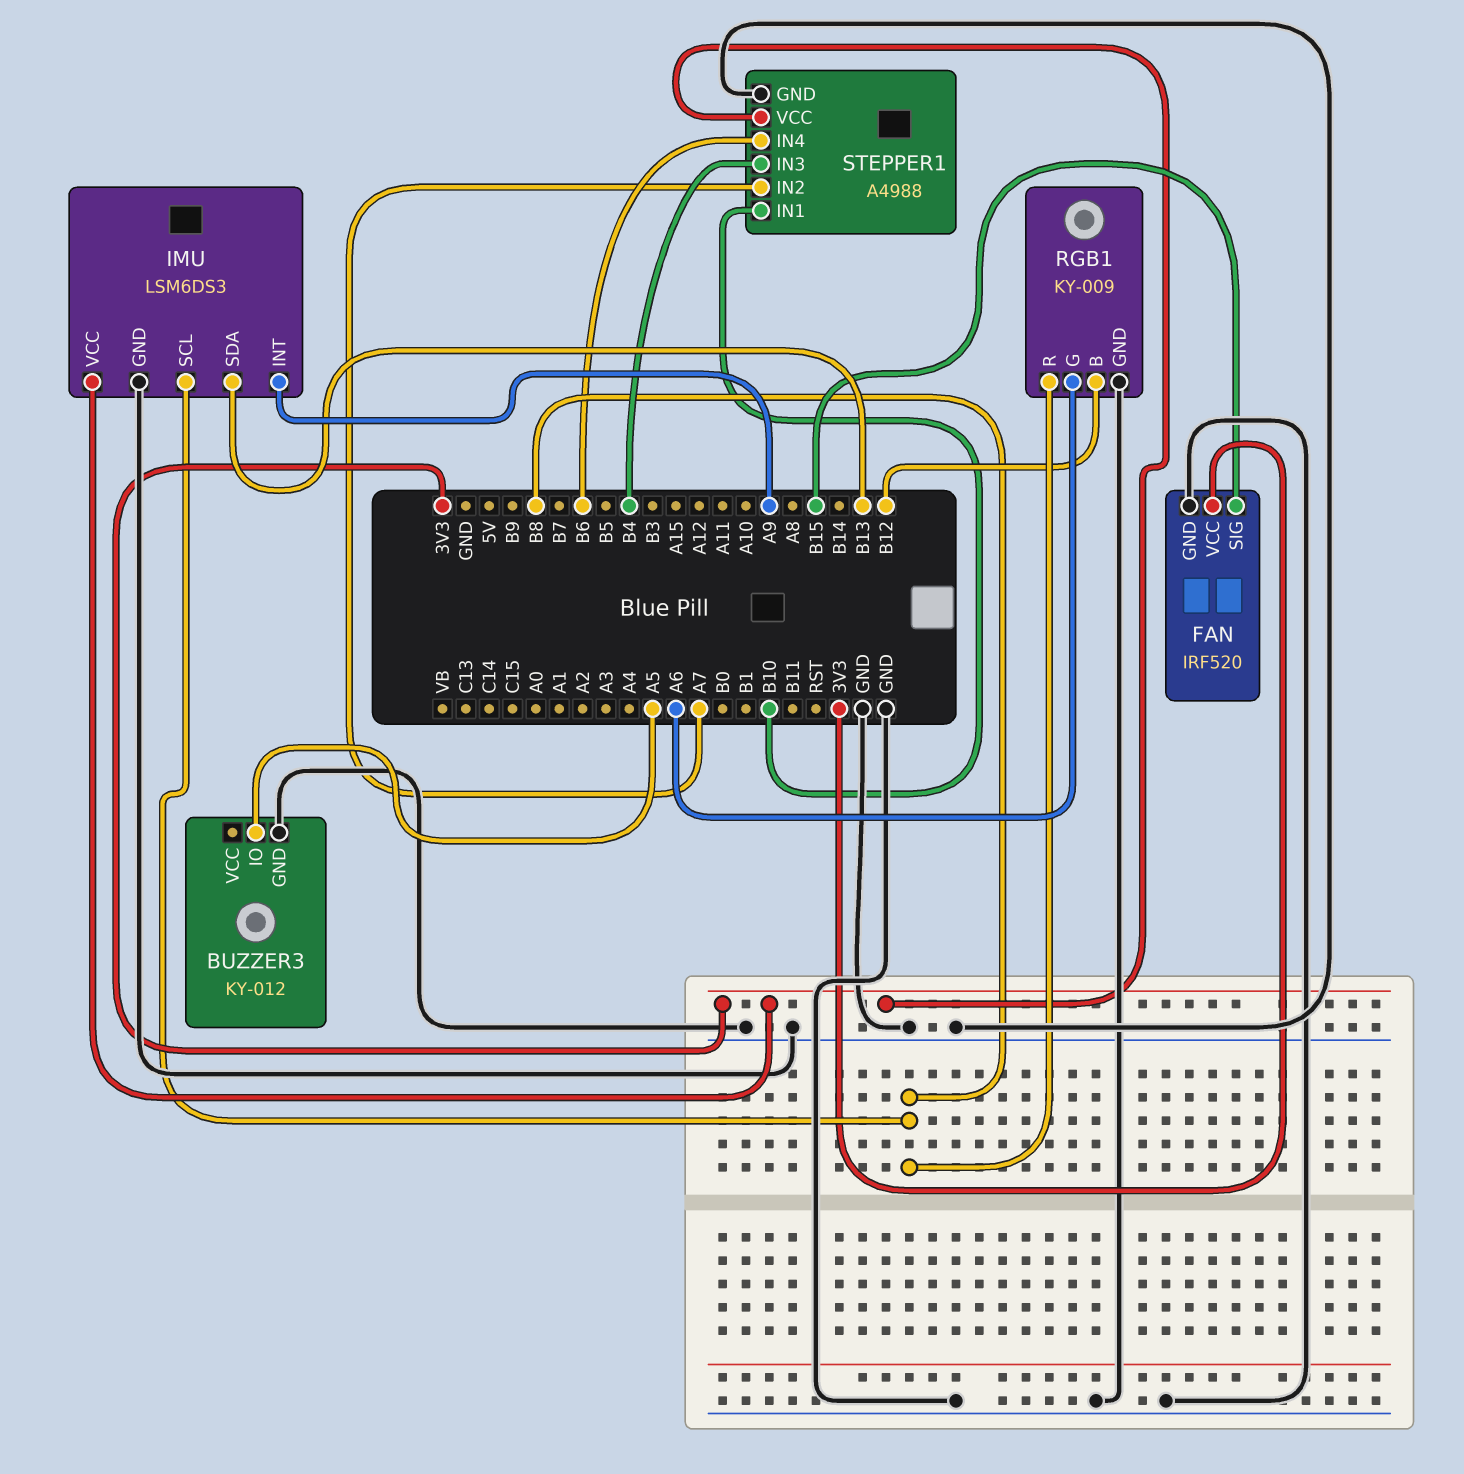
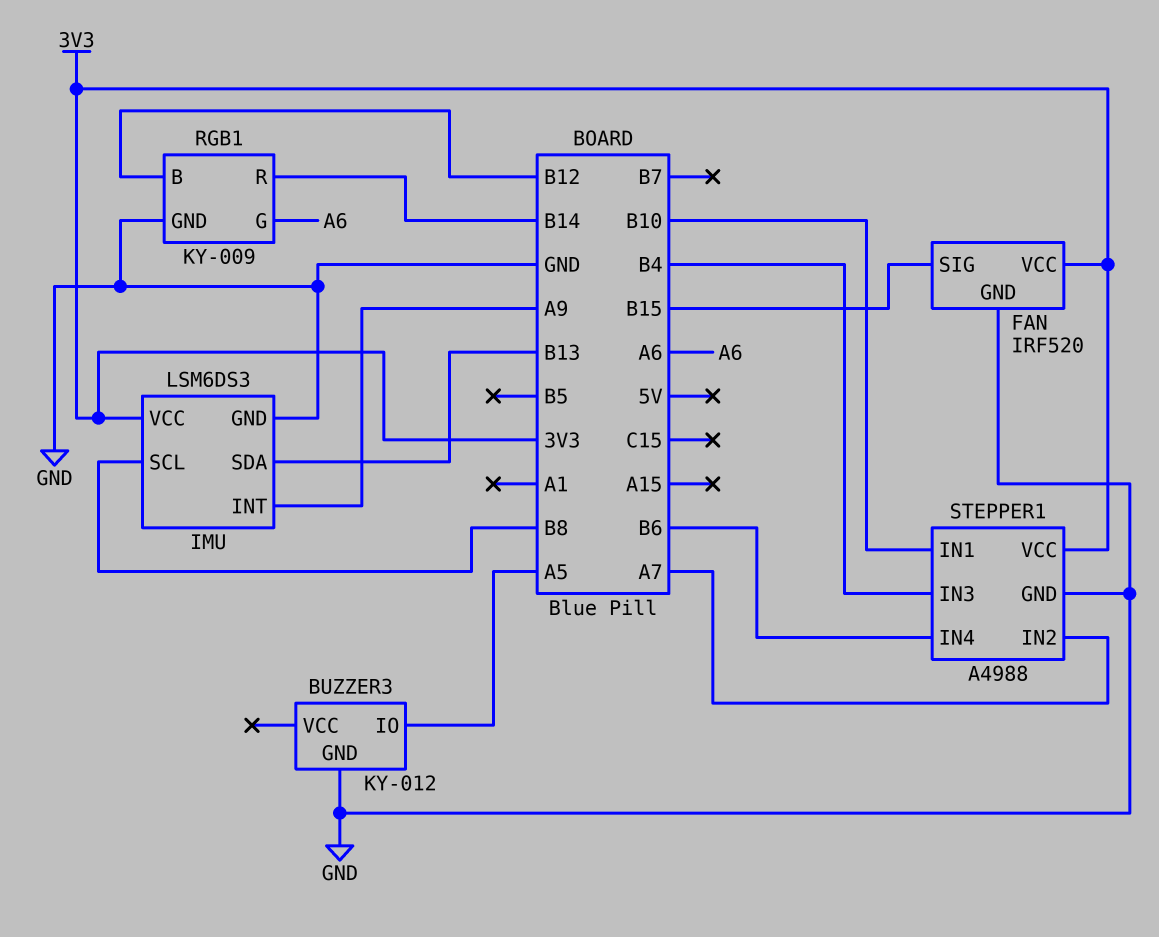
RGB1 pin R: B8 -> B14

